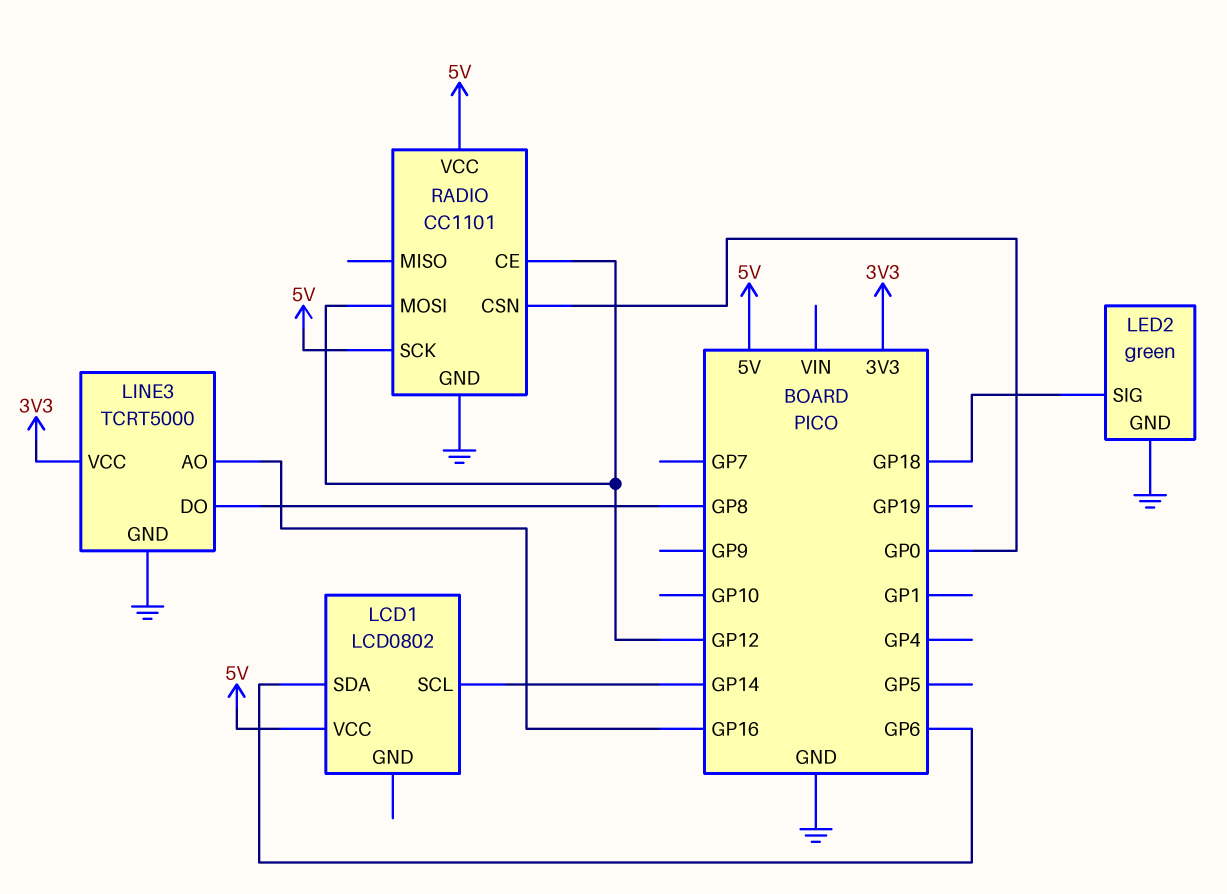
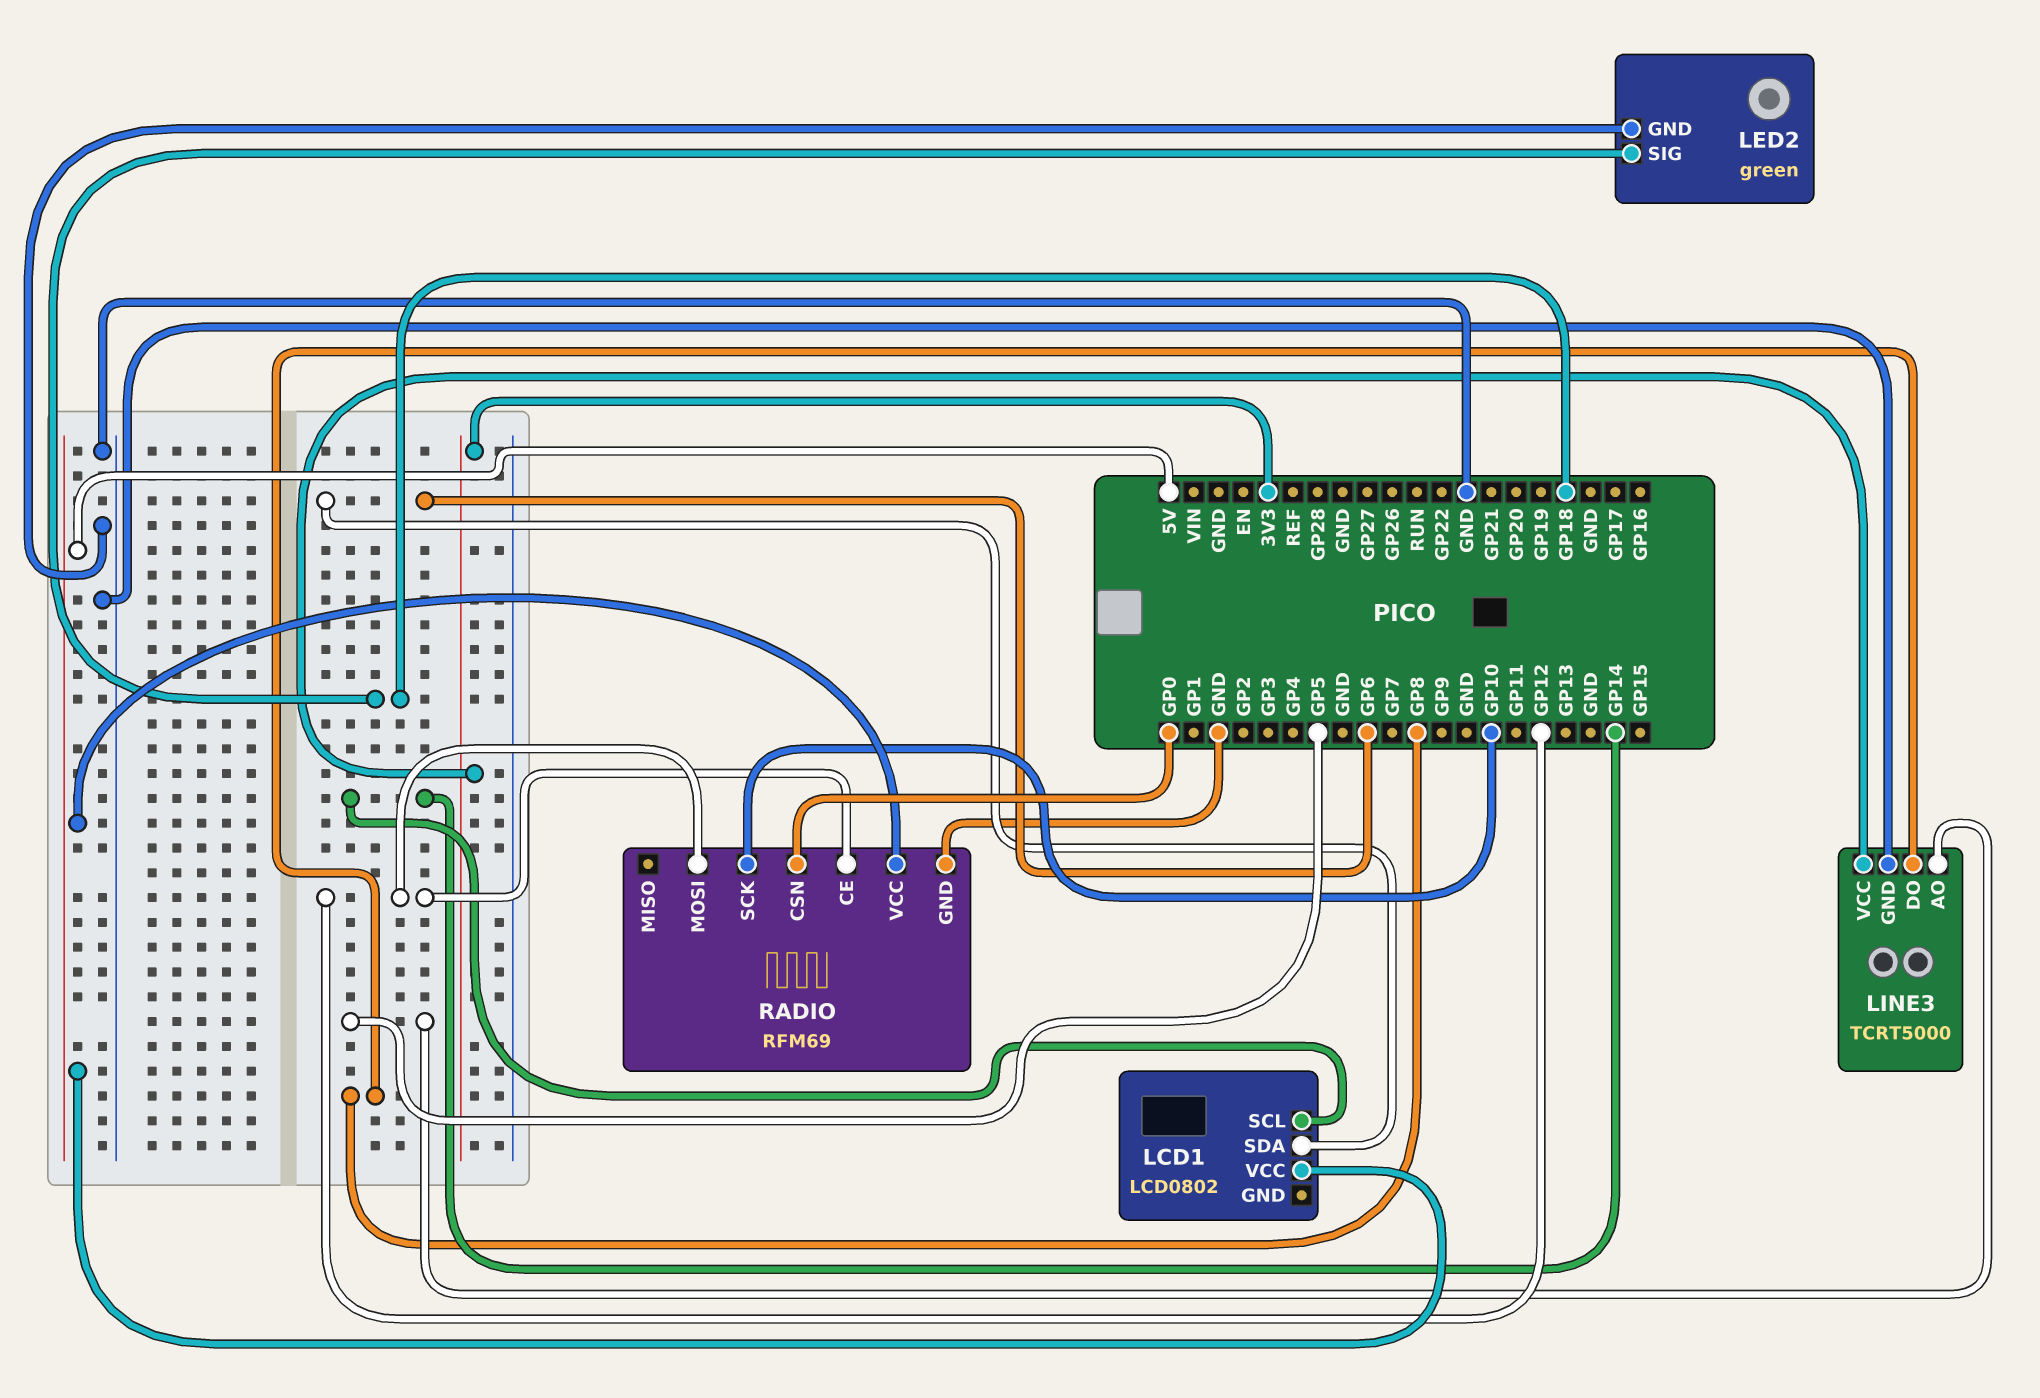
LINE3 pin AO: GP16 -> GP5
RADIO: CC1101 -> RFM69
RADIO pin SCK: 5V -> GP10

